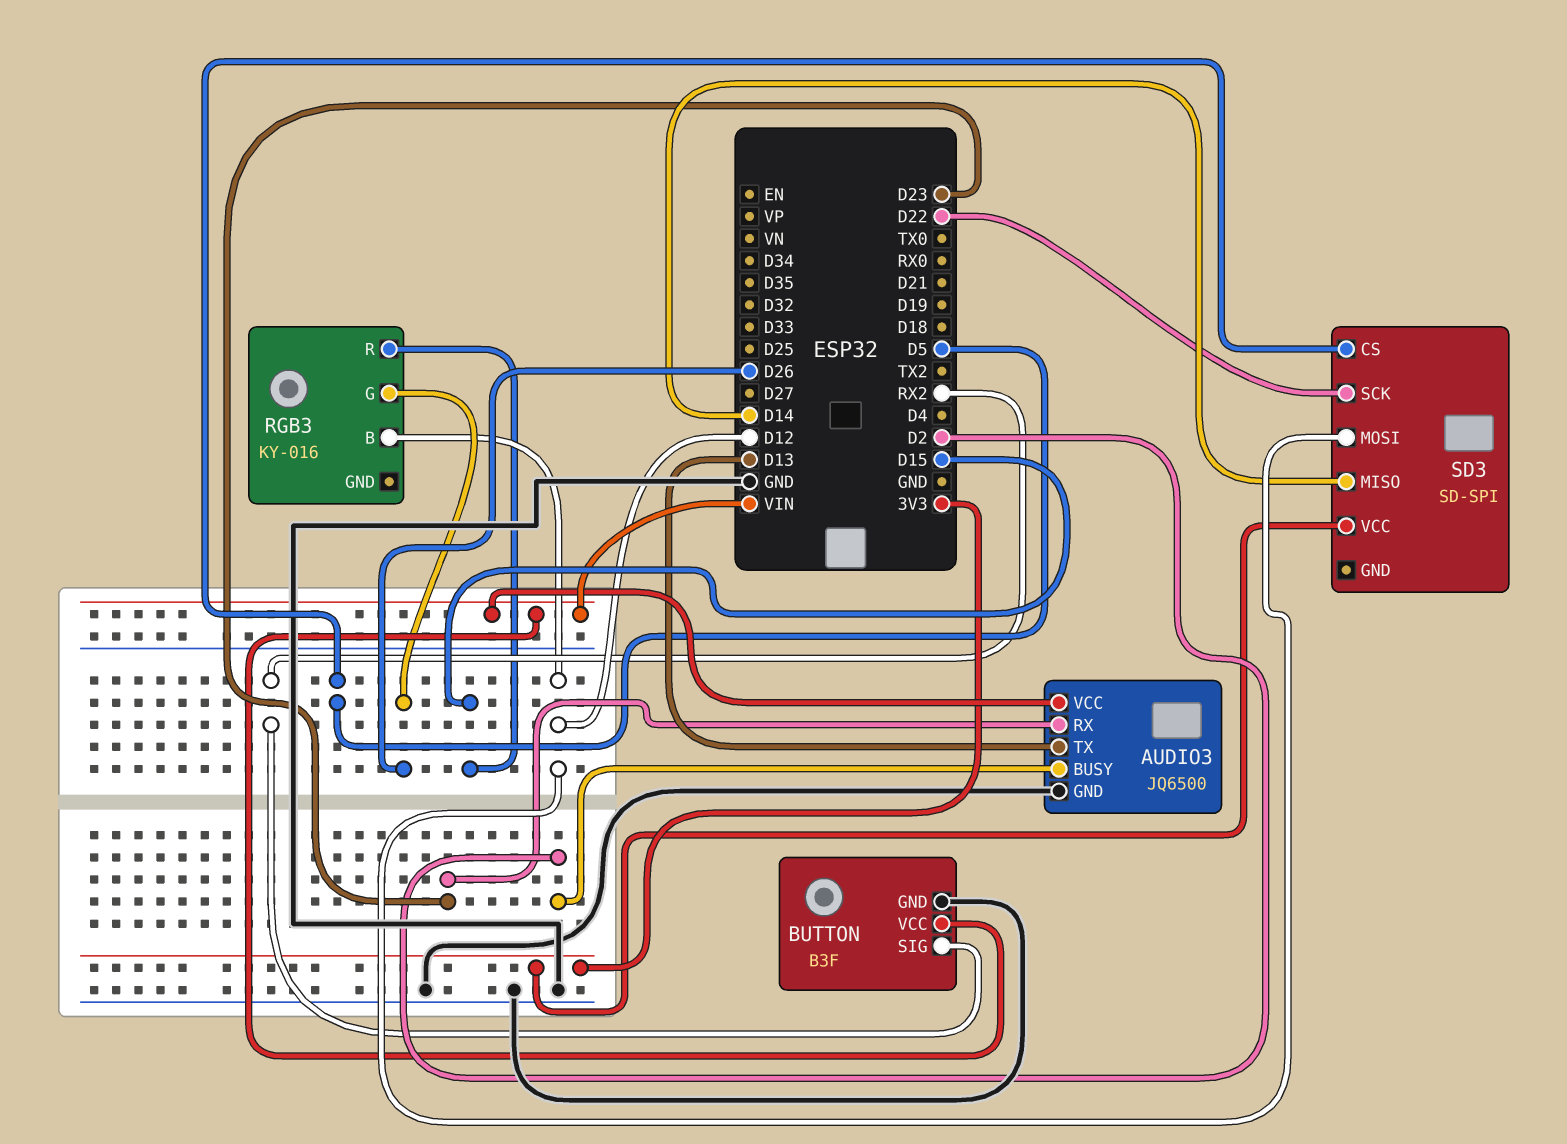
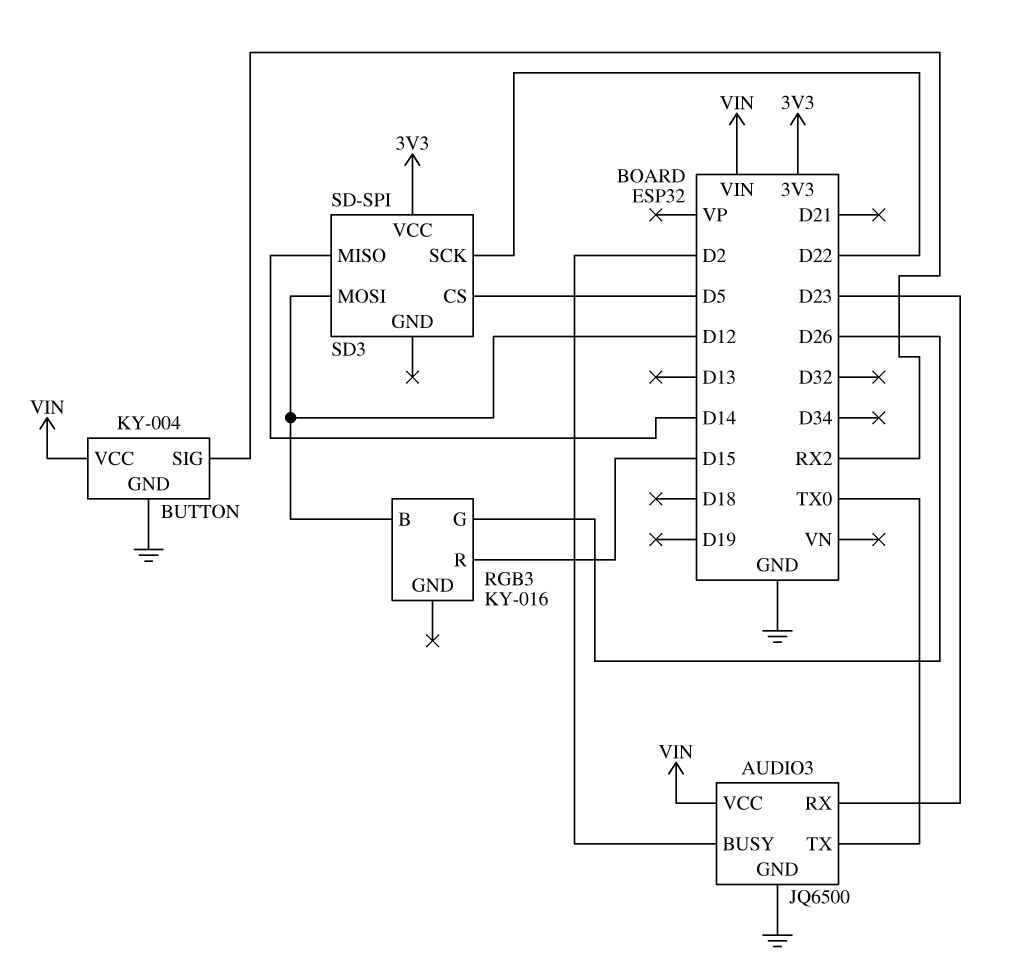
AUDIO3 pin TX: D13 -> TX0
BUTTON: B3F -> KY-004

